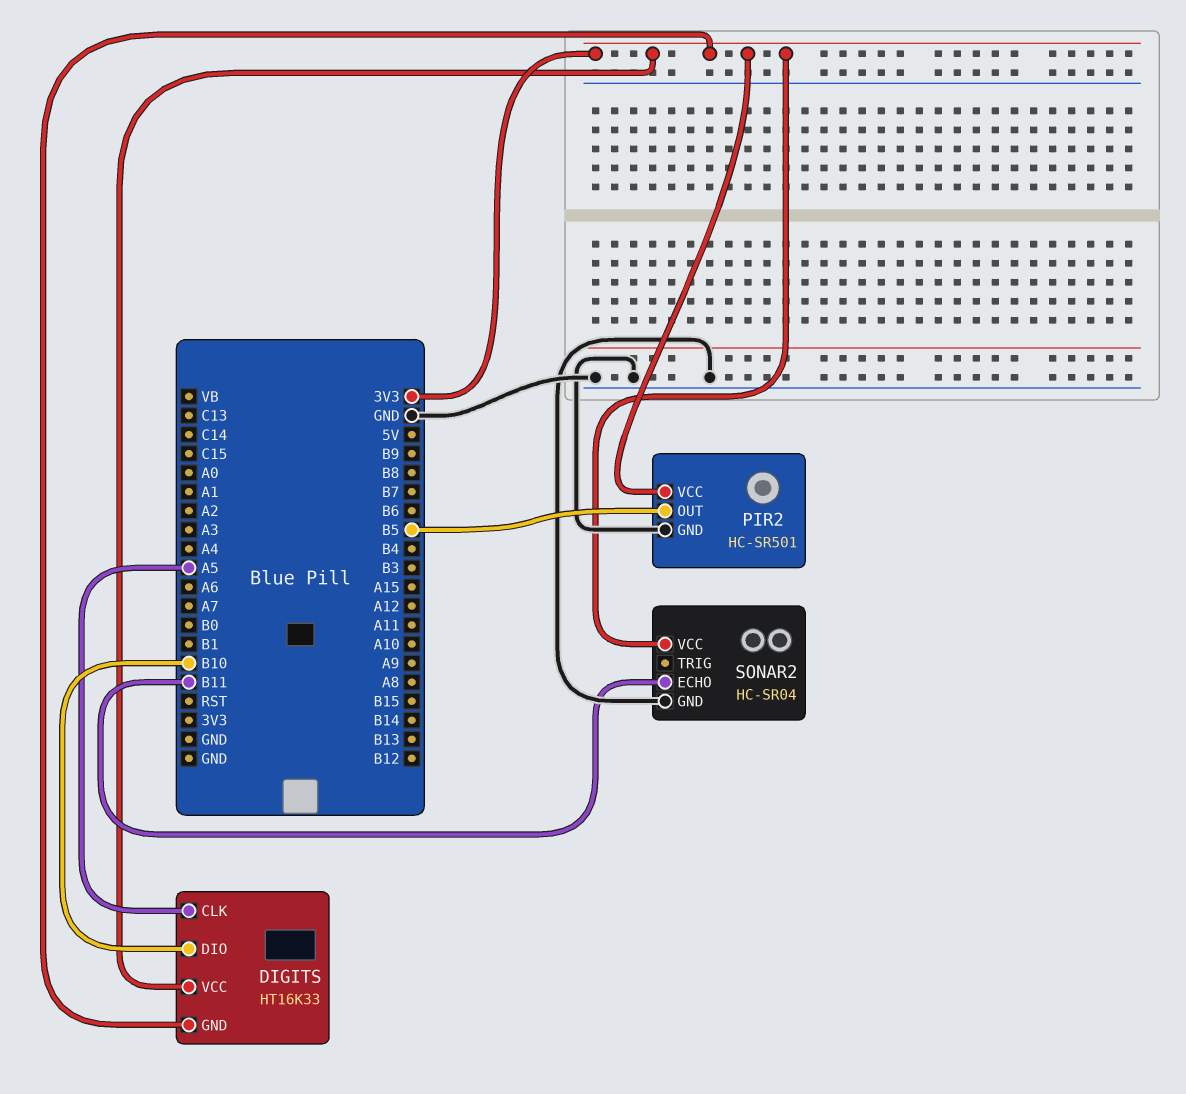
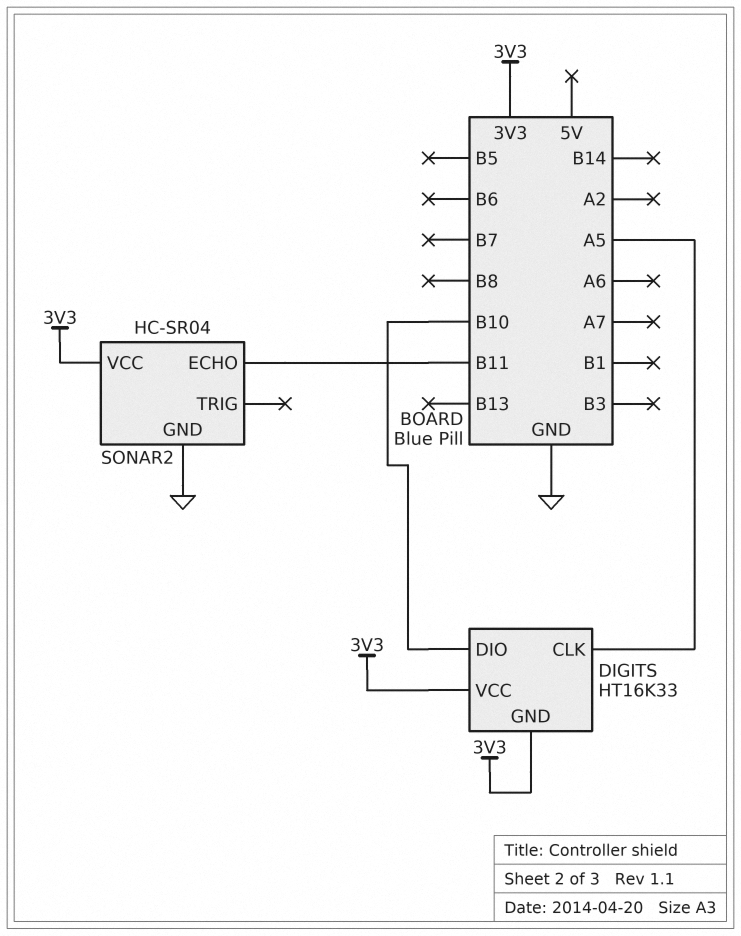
PIR2: HC-SR501 -> none
PIR2 pin GND: GND -> none
PIR2 pin OUT: B5 -> none
PIR2 pin VCC: 3V3 -> none

